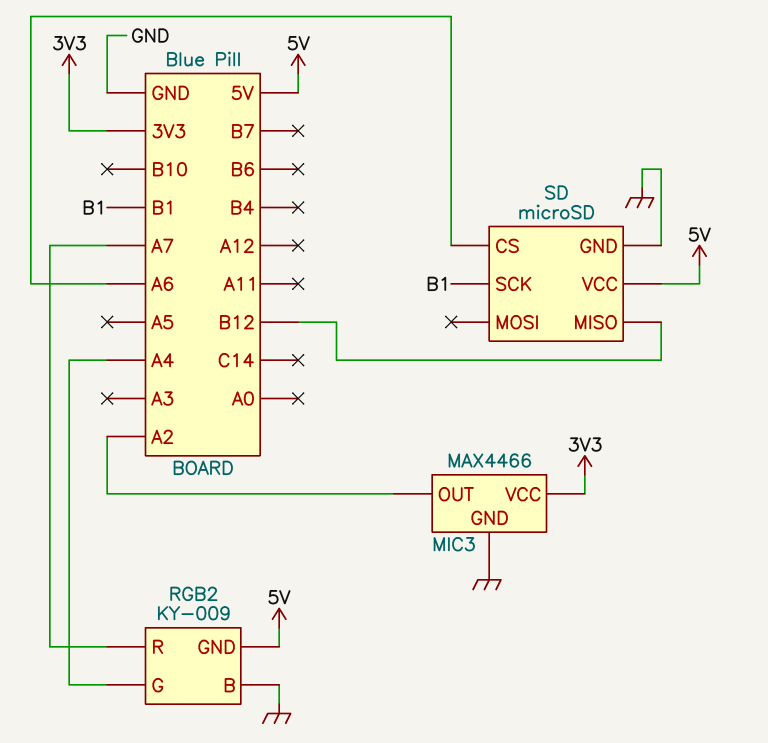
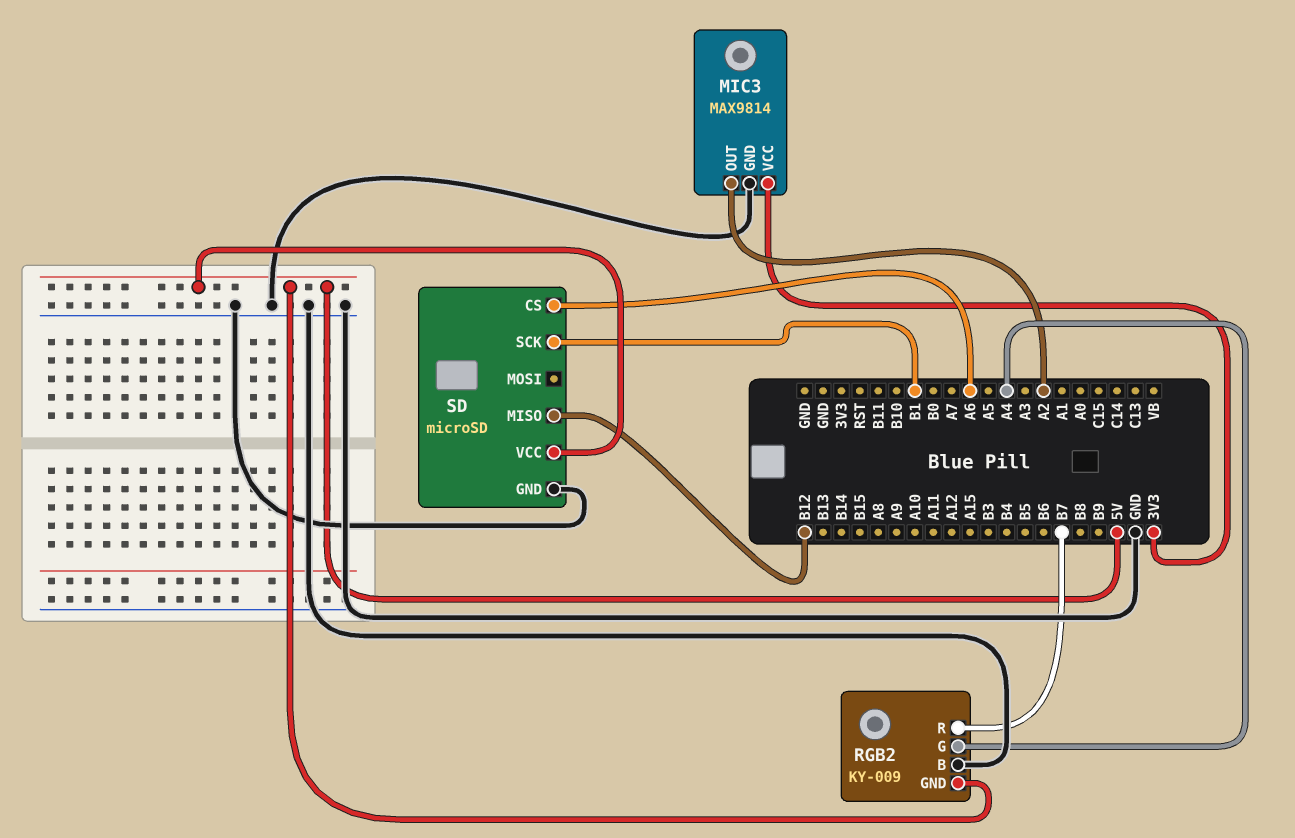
MIC3: MAX4466 -> MAX9814
RGB2 pin R: A7 -> B7

